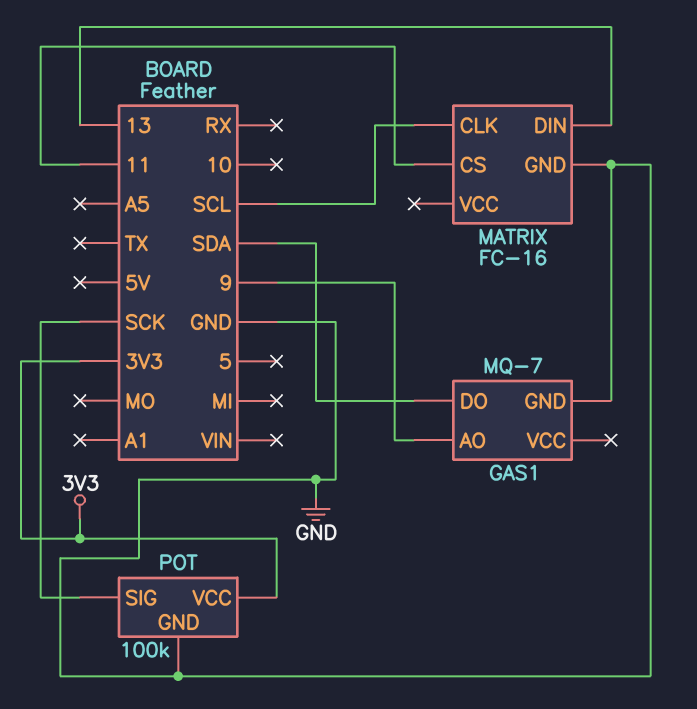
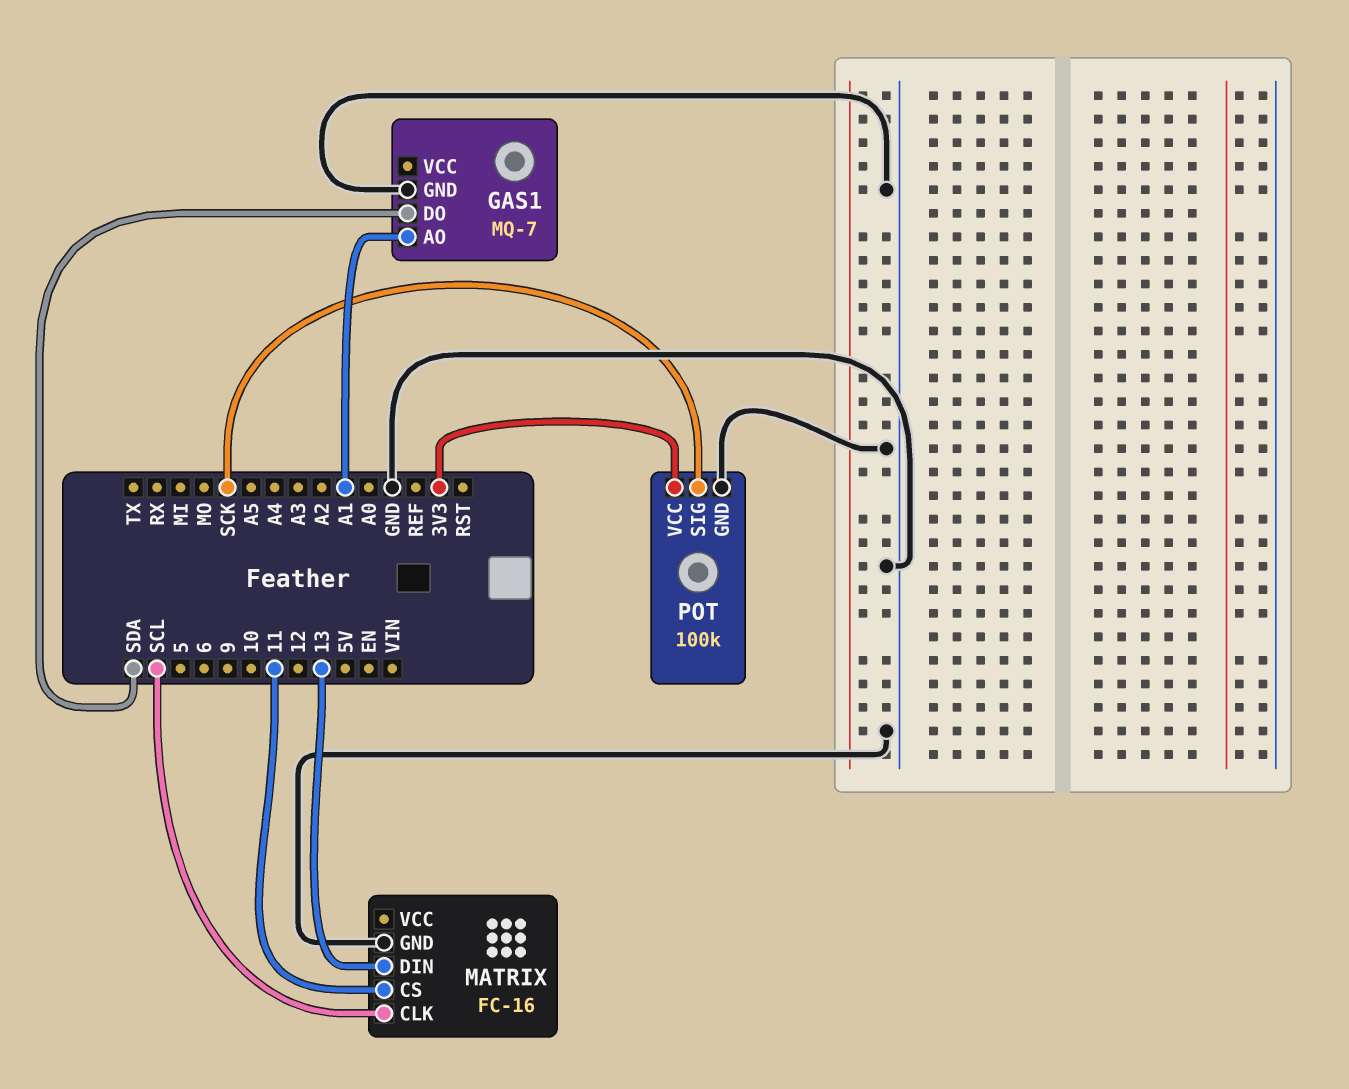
GAS1 pin AO: 9 -> A1

